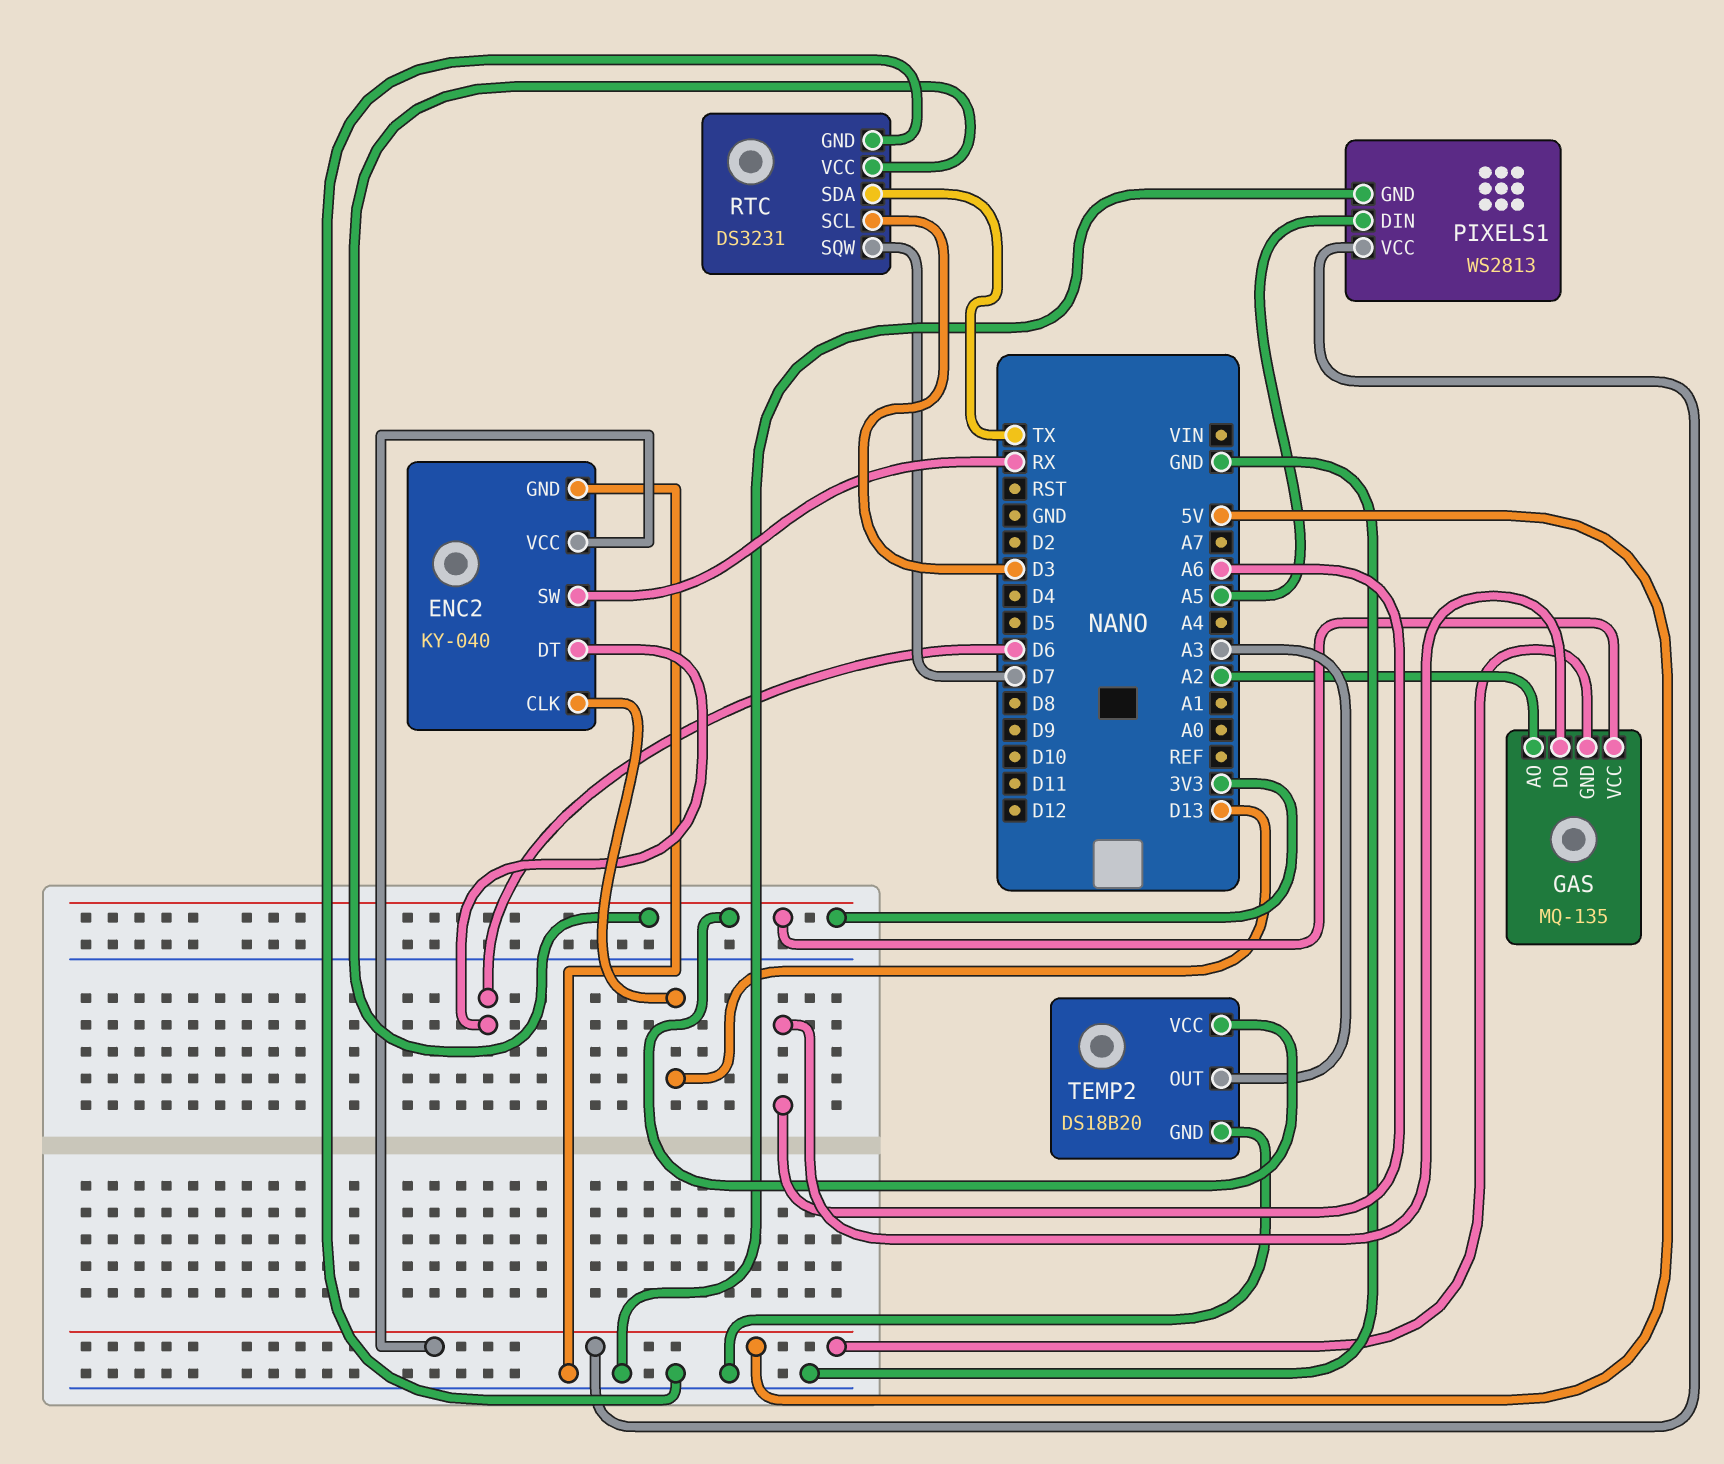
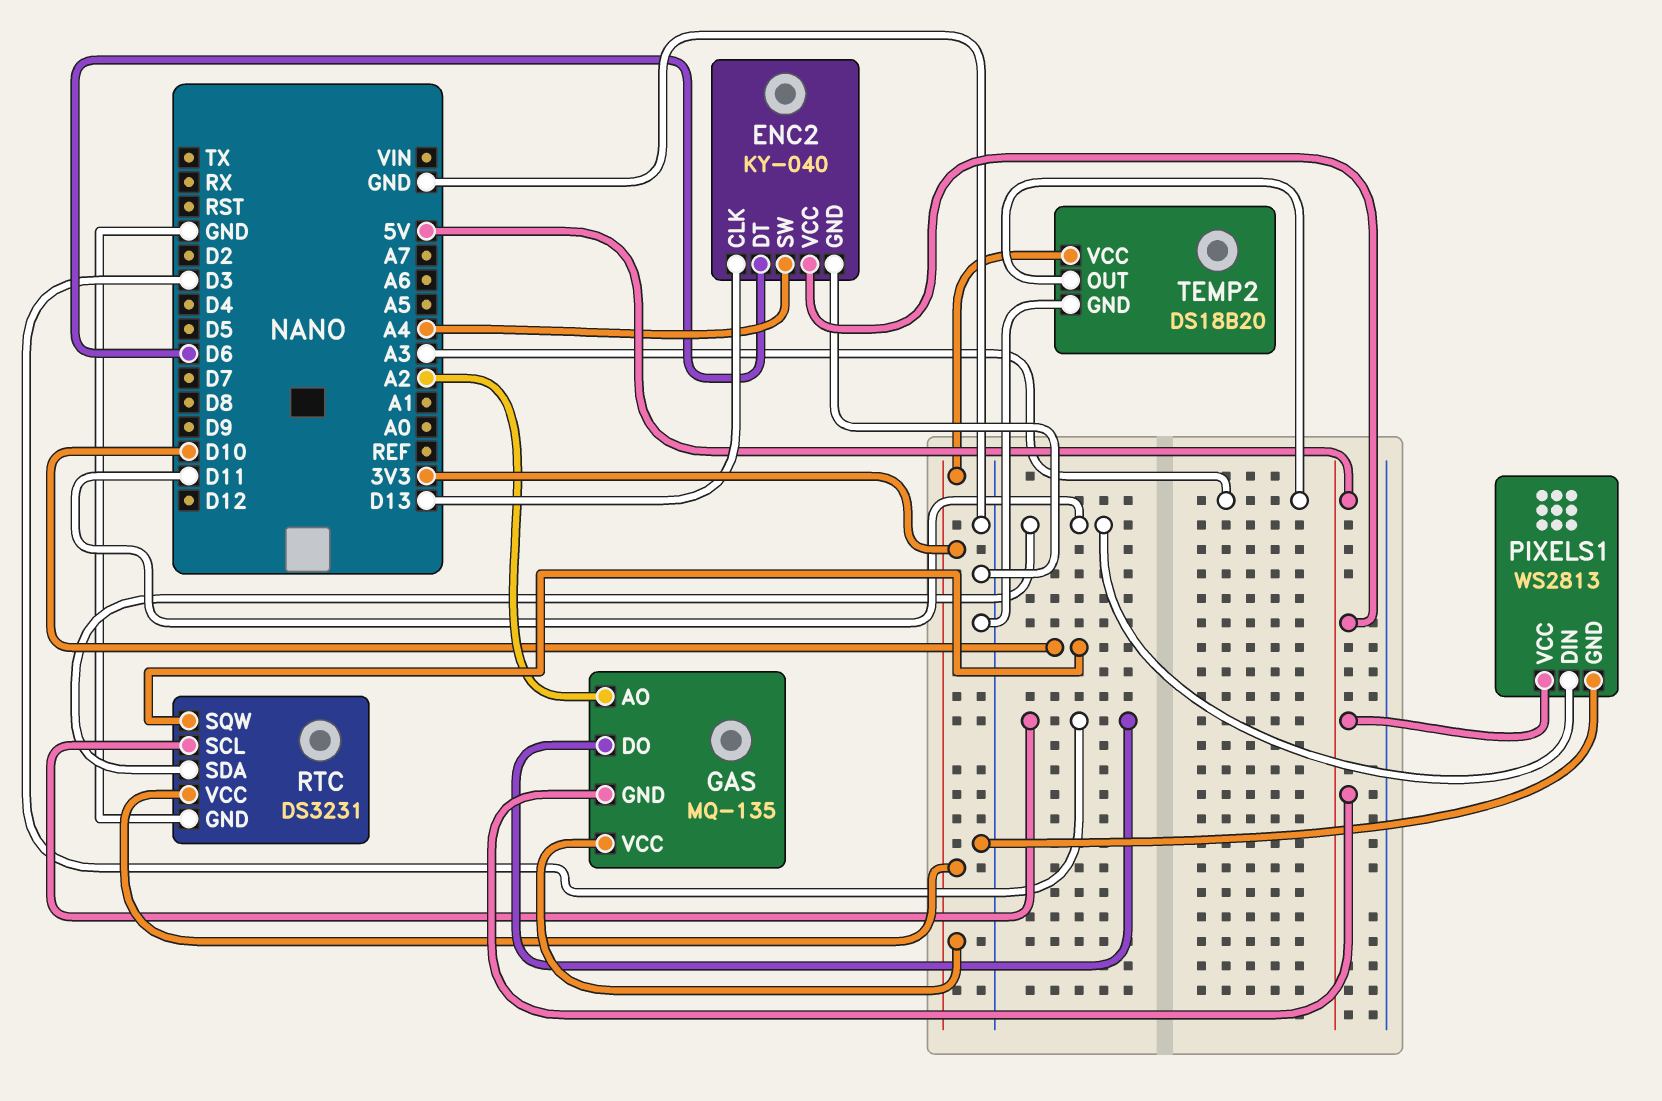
ENC2 pin SW: RX -> A4
GAS pin DO: A6 -> D3
PIXELS1 pin DIN: A5 -> D11
RTC pin SDA: TX -> D11
RTC pin SQW: D7 -> D10

